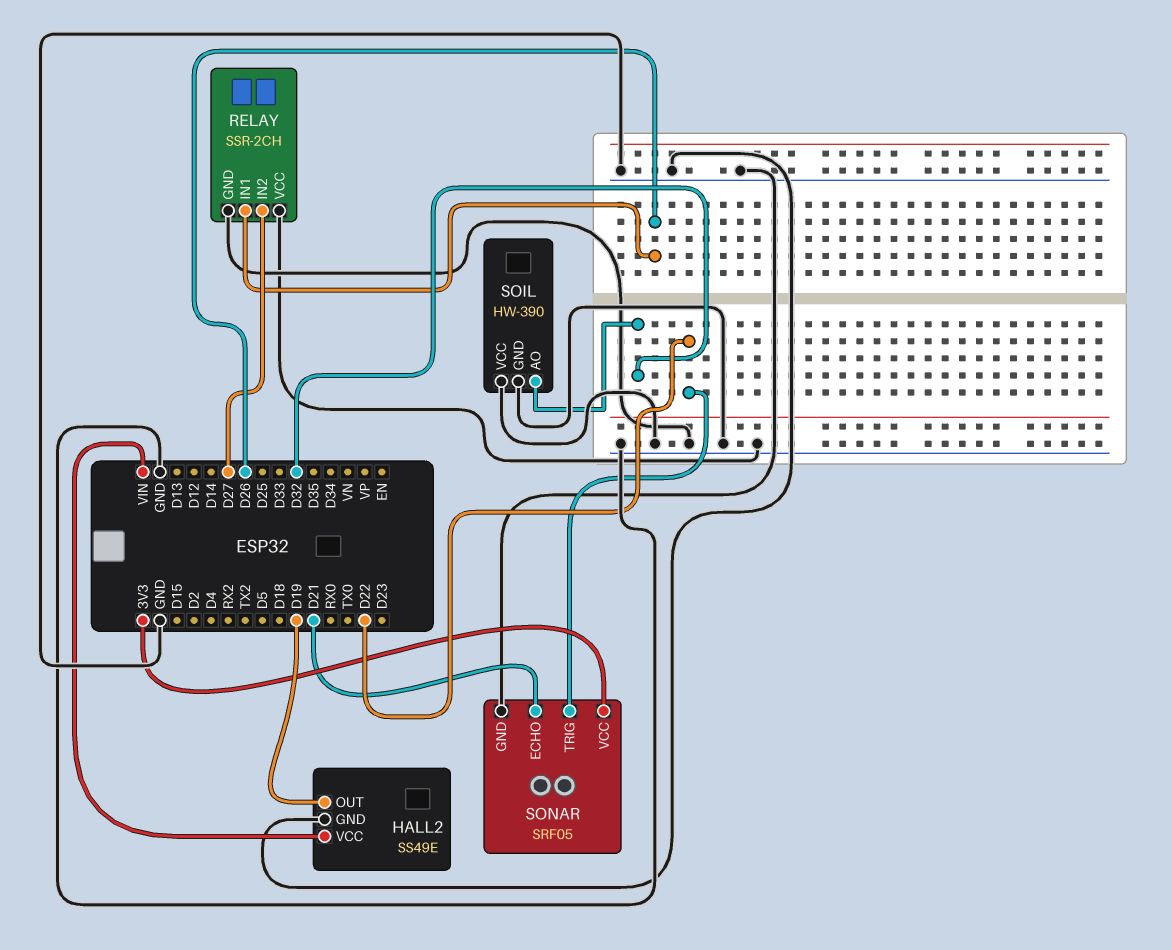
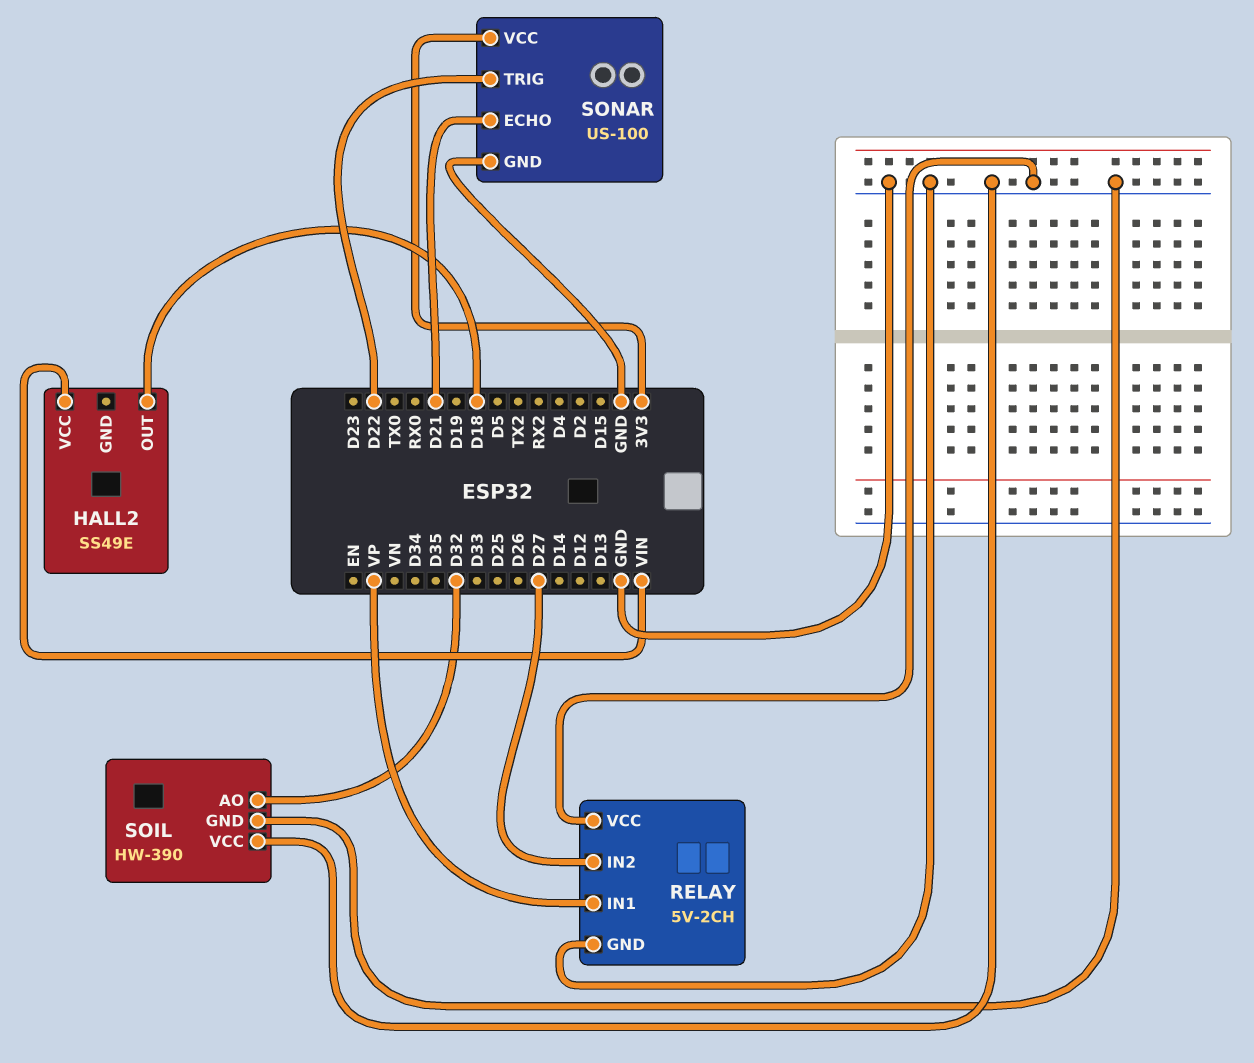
HALL2 pin GND: GND -> none
HALL2 pin OUT: D19 -> D18
RELAY: SSR-2CH -> 5V-2CH
RELAY pin IN1: D26 -> VP
SONAR: SRF05 -> US-100

